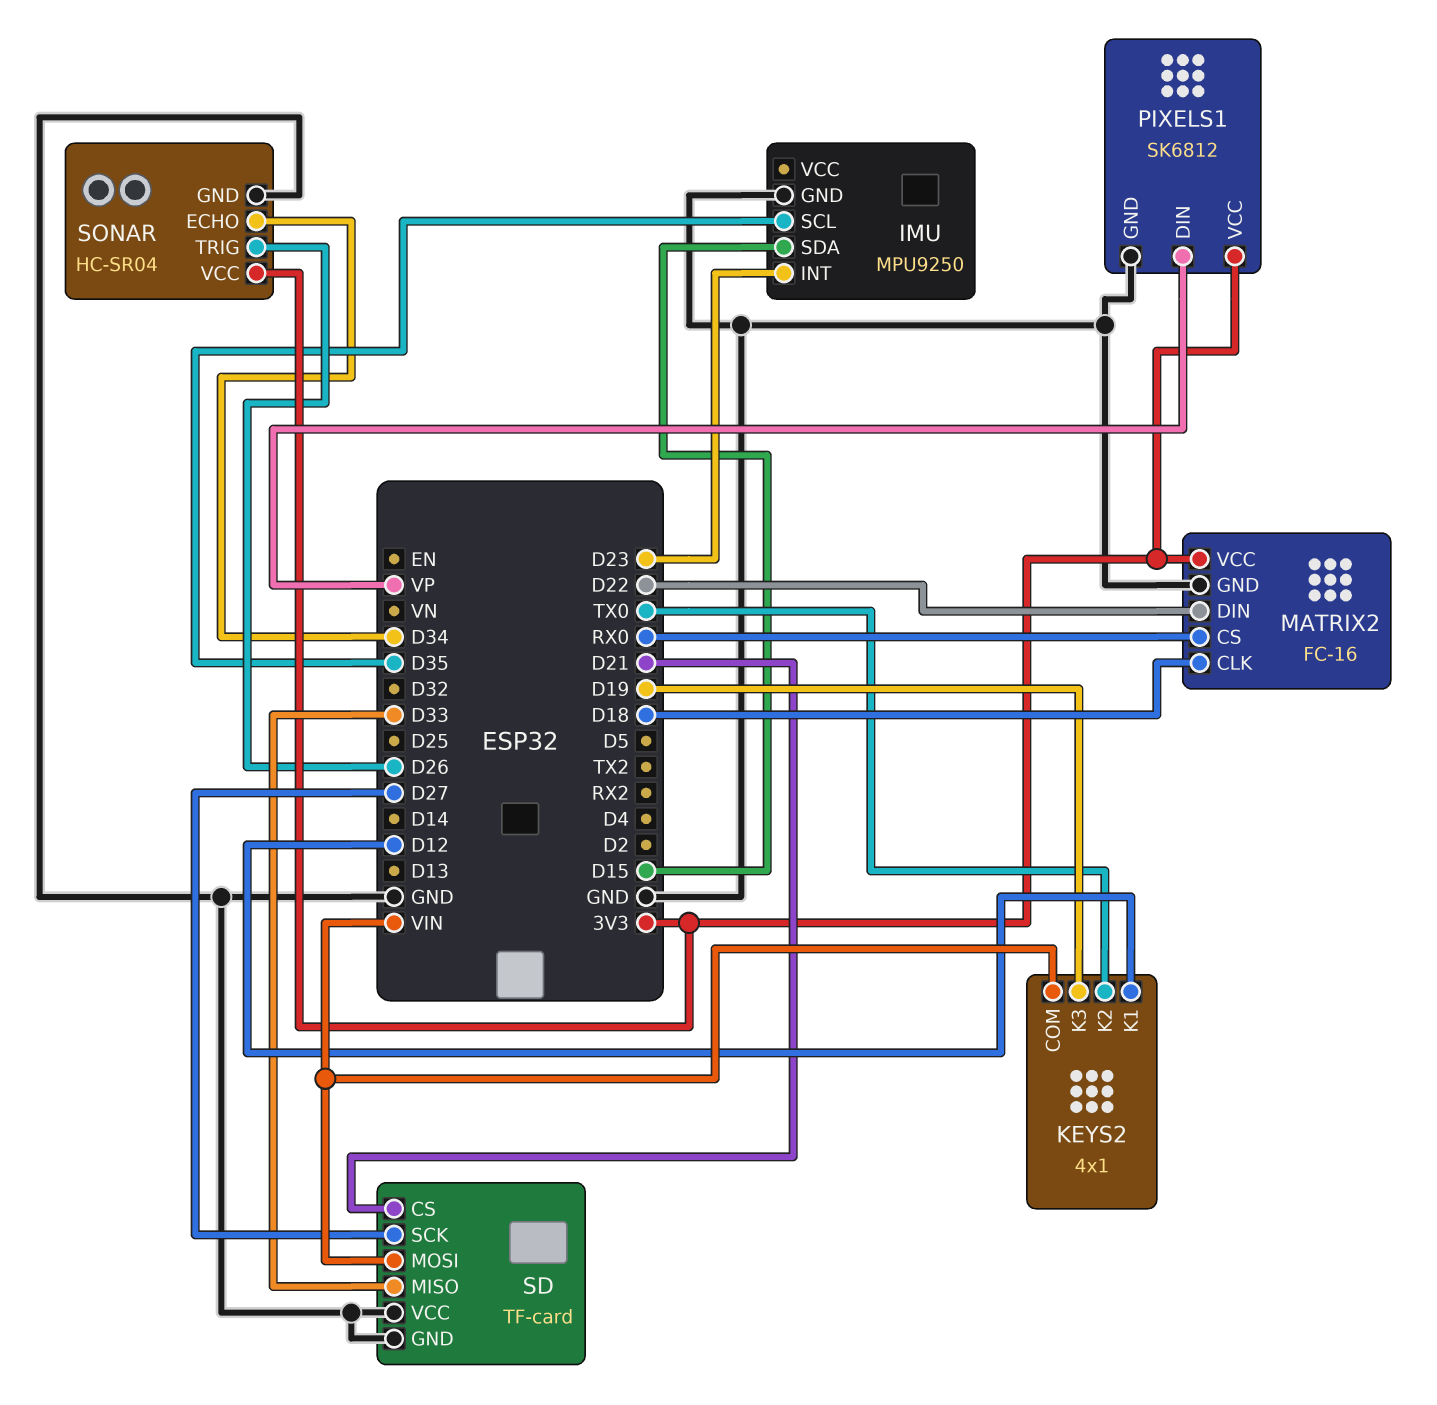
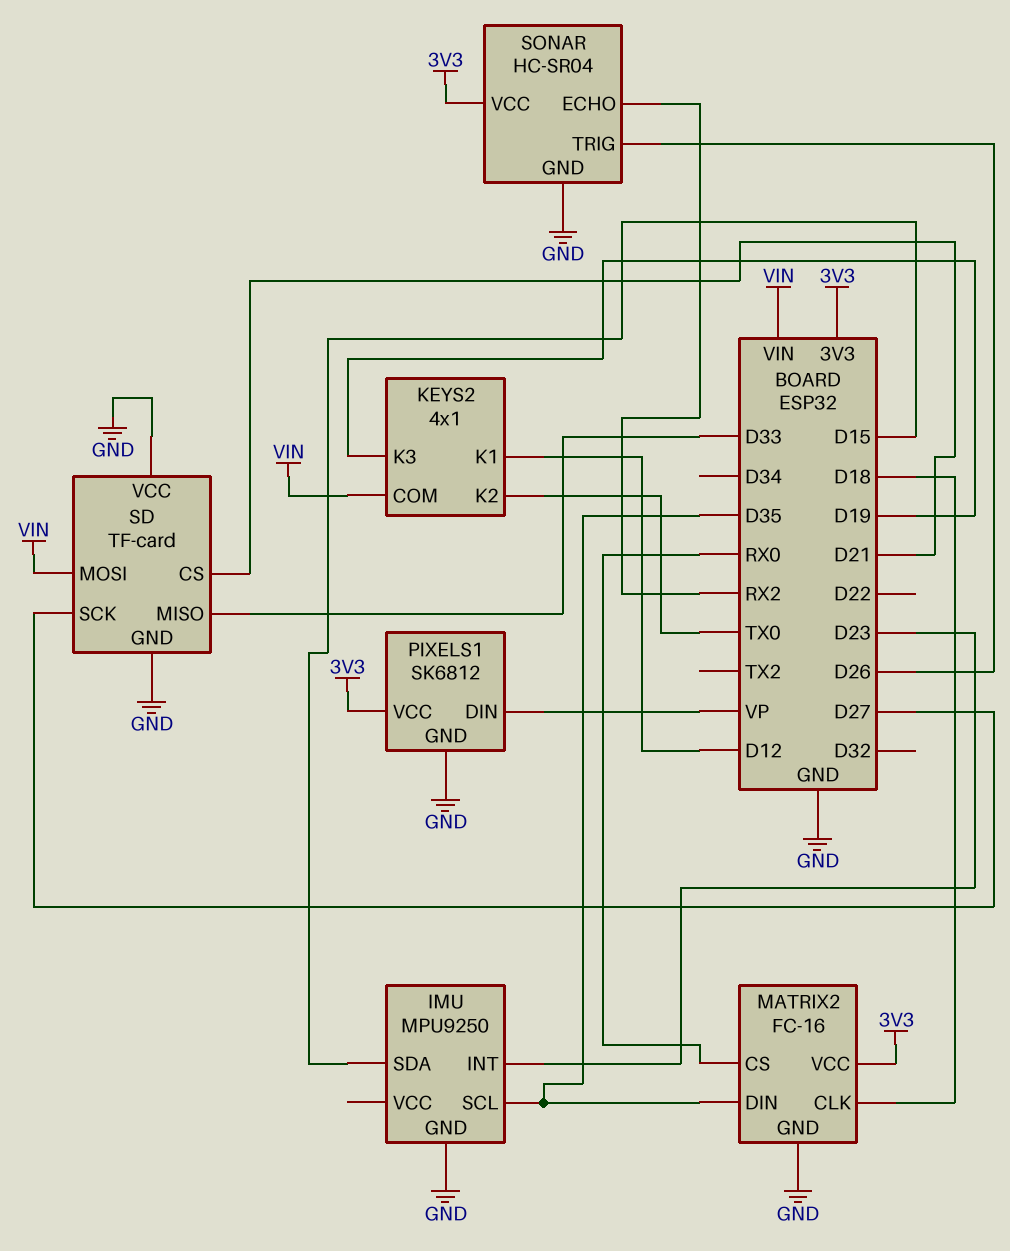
MATRIX2 pin DIN: D22 -> D35
SONAR pin ECHO: D34 -> RX2

